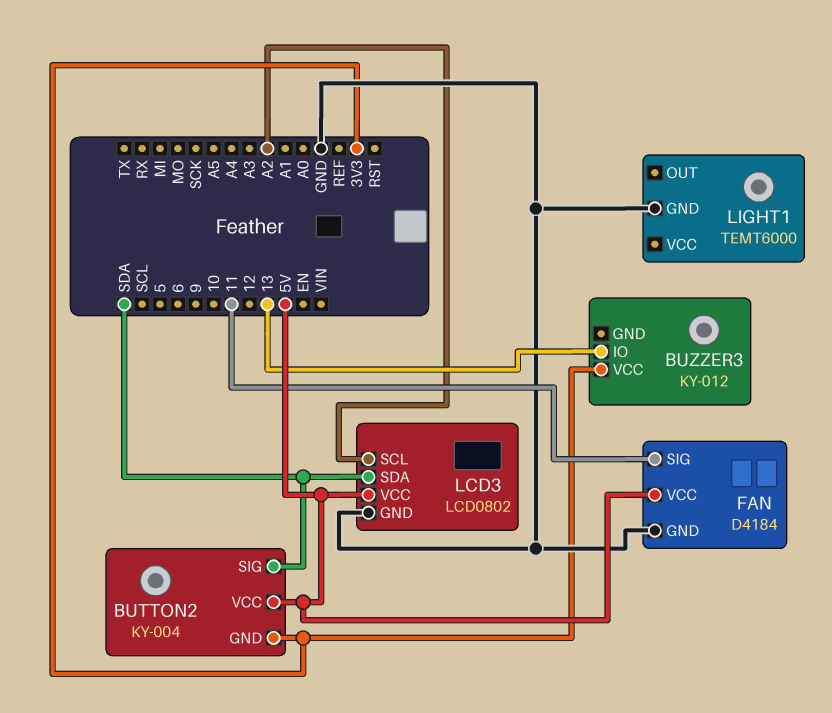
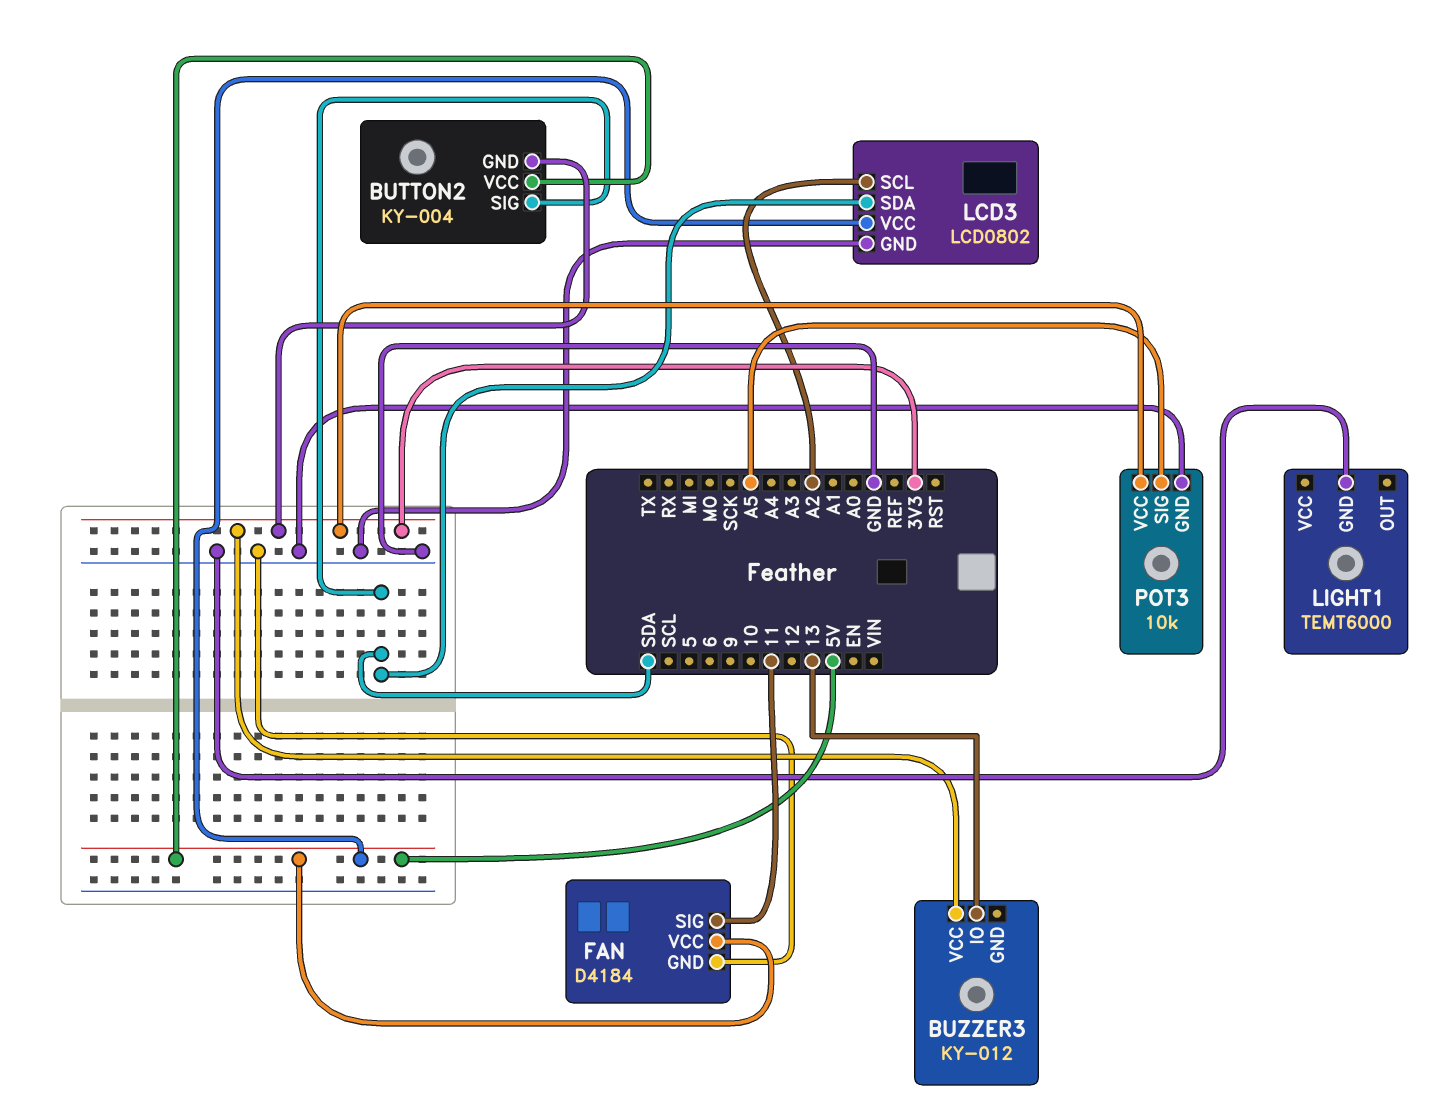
POT3: none -> 10k
POT3 pin GND: none -> GND
POT3 pin SIG: none -> A5
POT3 pin VCC: none -> 3V3

